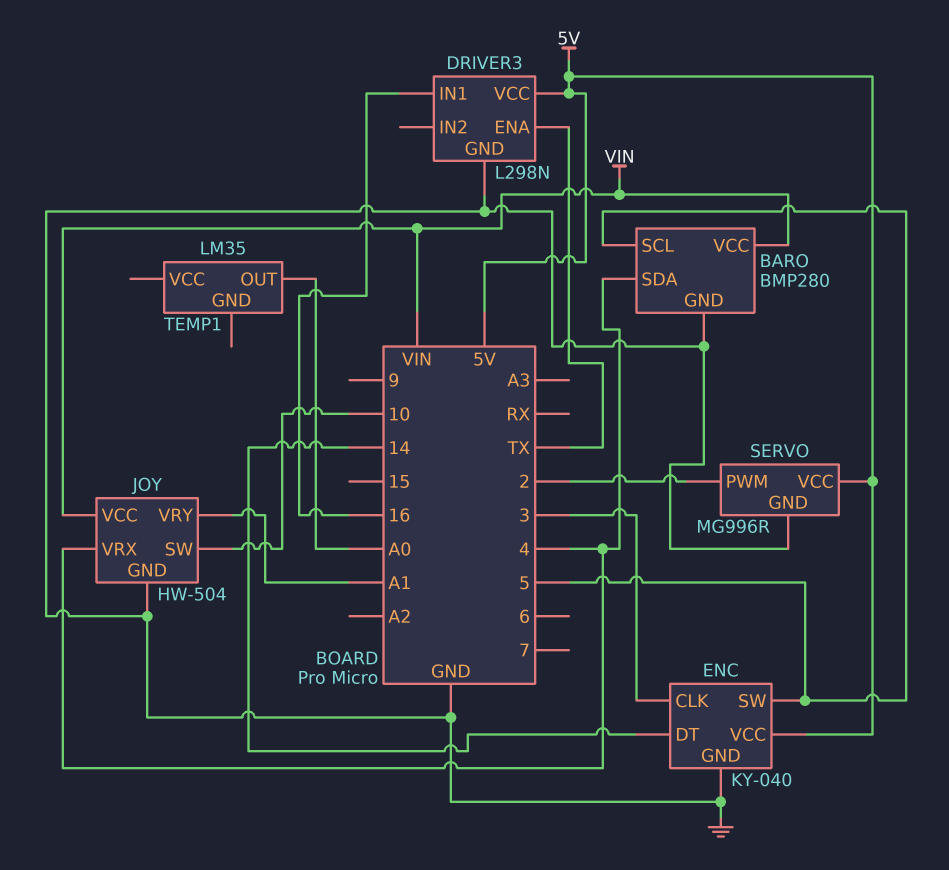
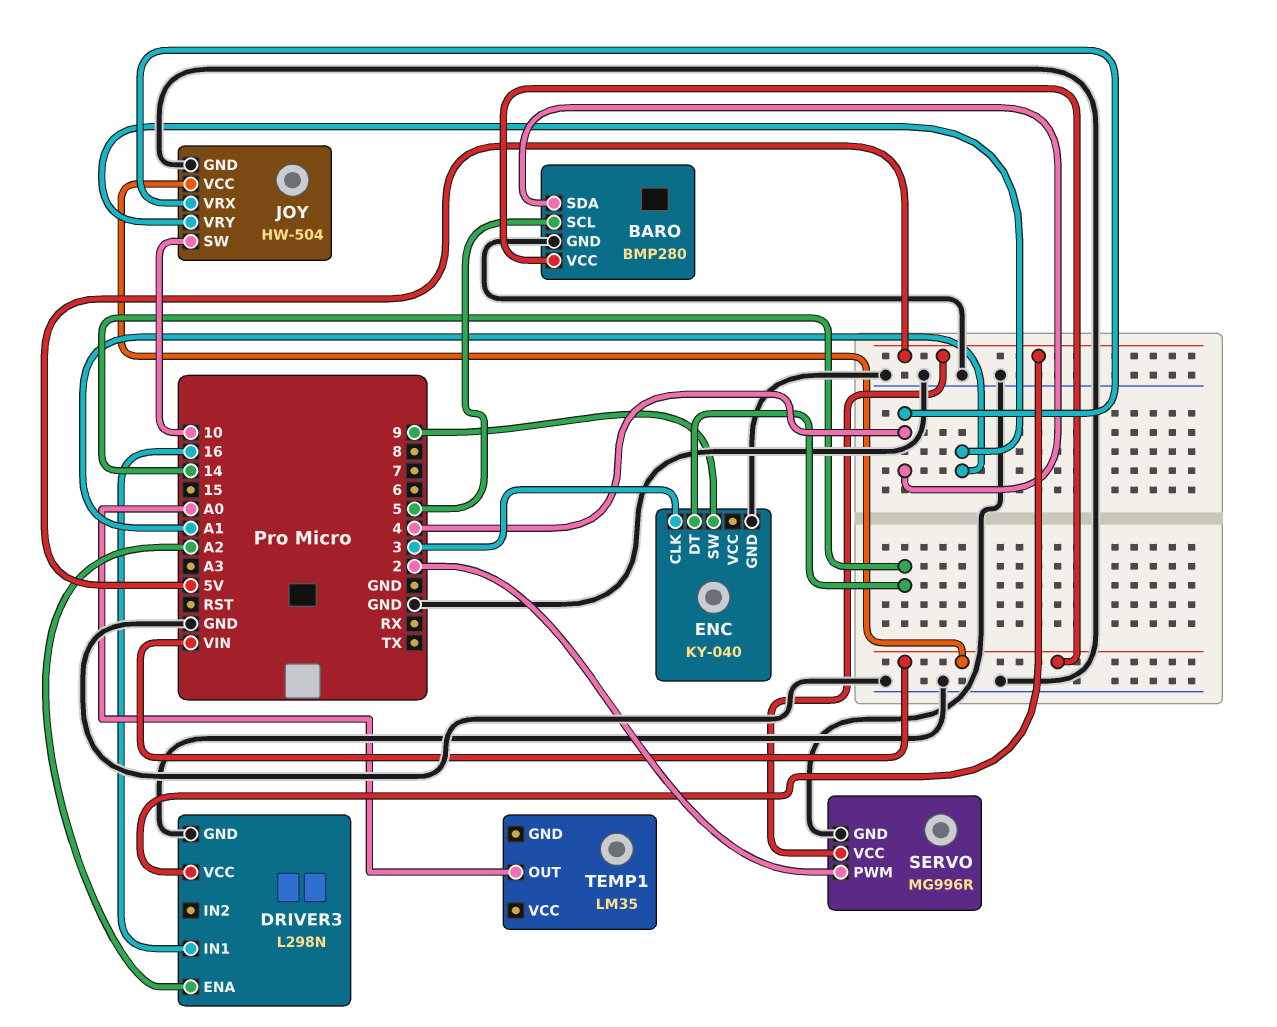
DRIVER3 pin ENA: TX -> A2
ENC pin SW: 5 -> 9
ENC pin VCC: 5V -> none

